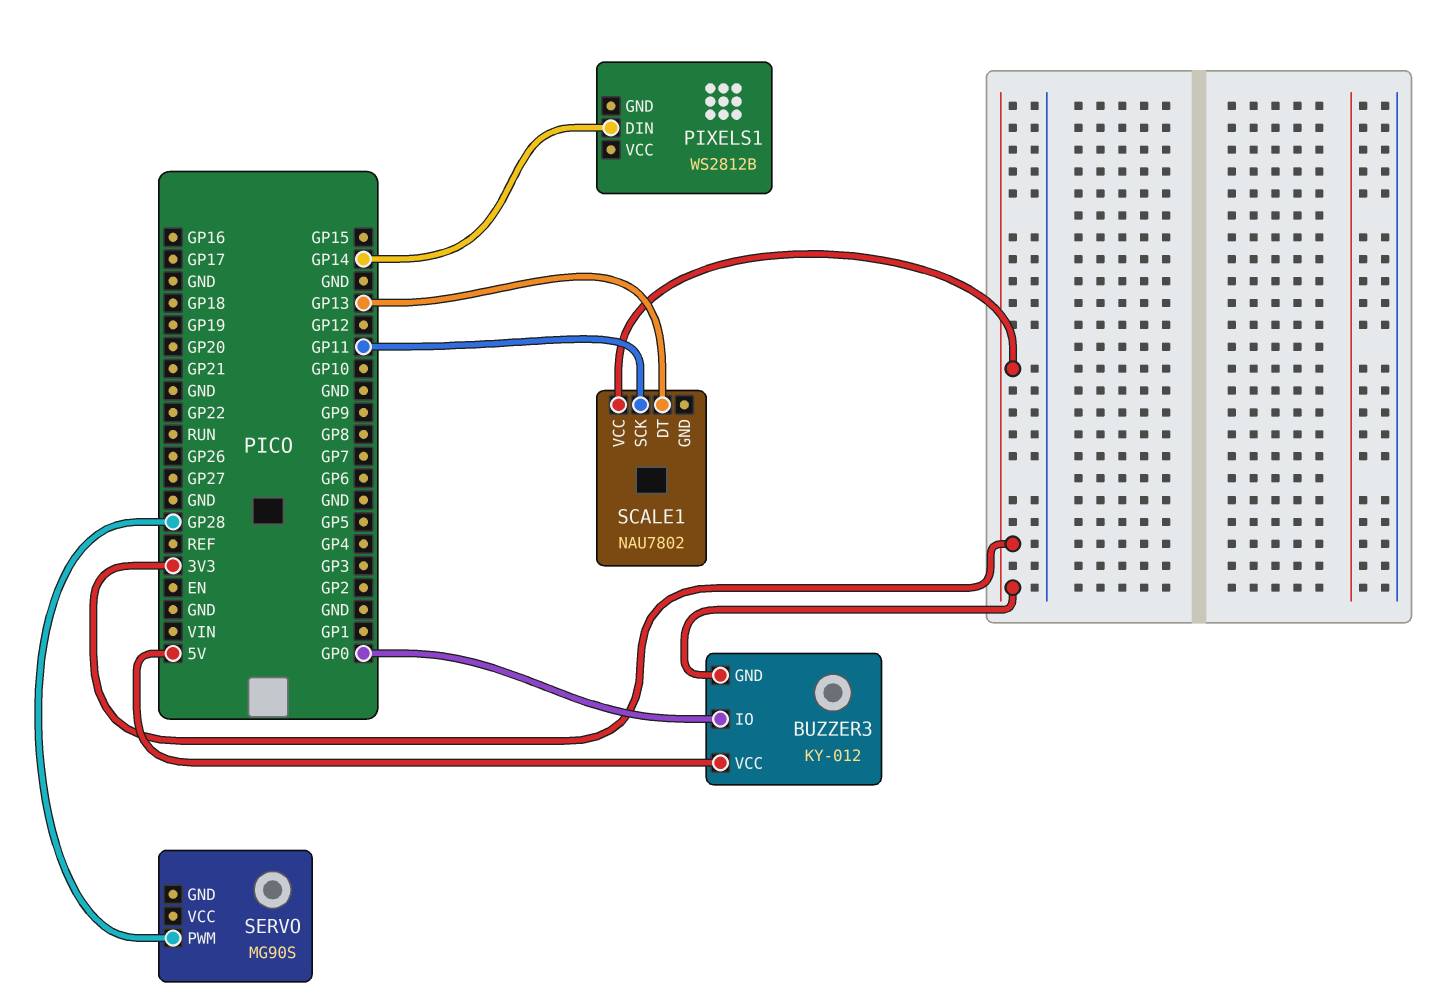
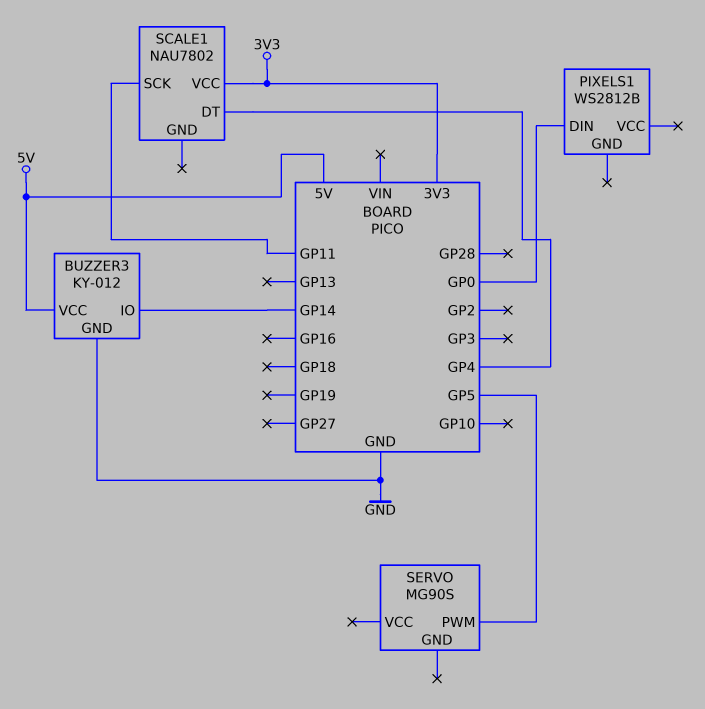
BUZZER3 pin GND: 3V3 -> GND
BUZZER3 pin IO: GP0 -> GP14
PIXELS1 pin DIN: GP14 -> GP0
SCALE1 pin DT: GP13 -> GP4
SERVO pin PWM: GP28 -> GP5

